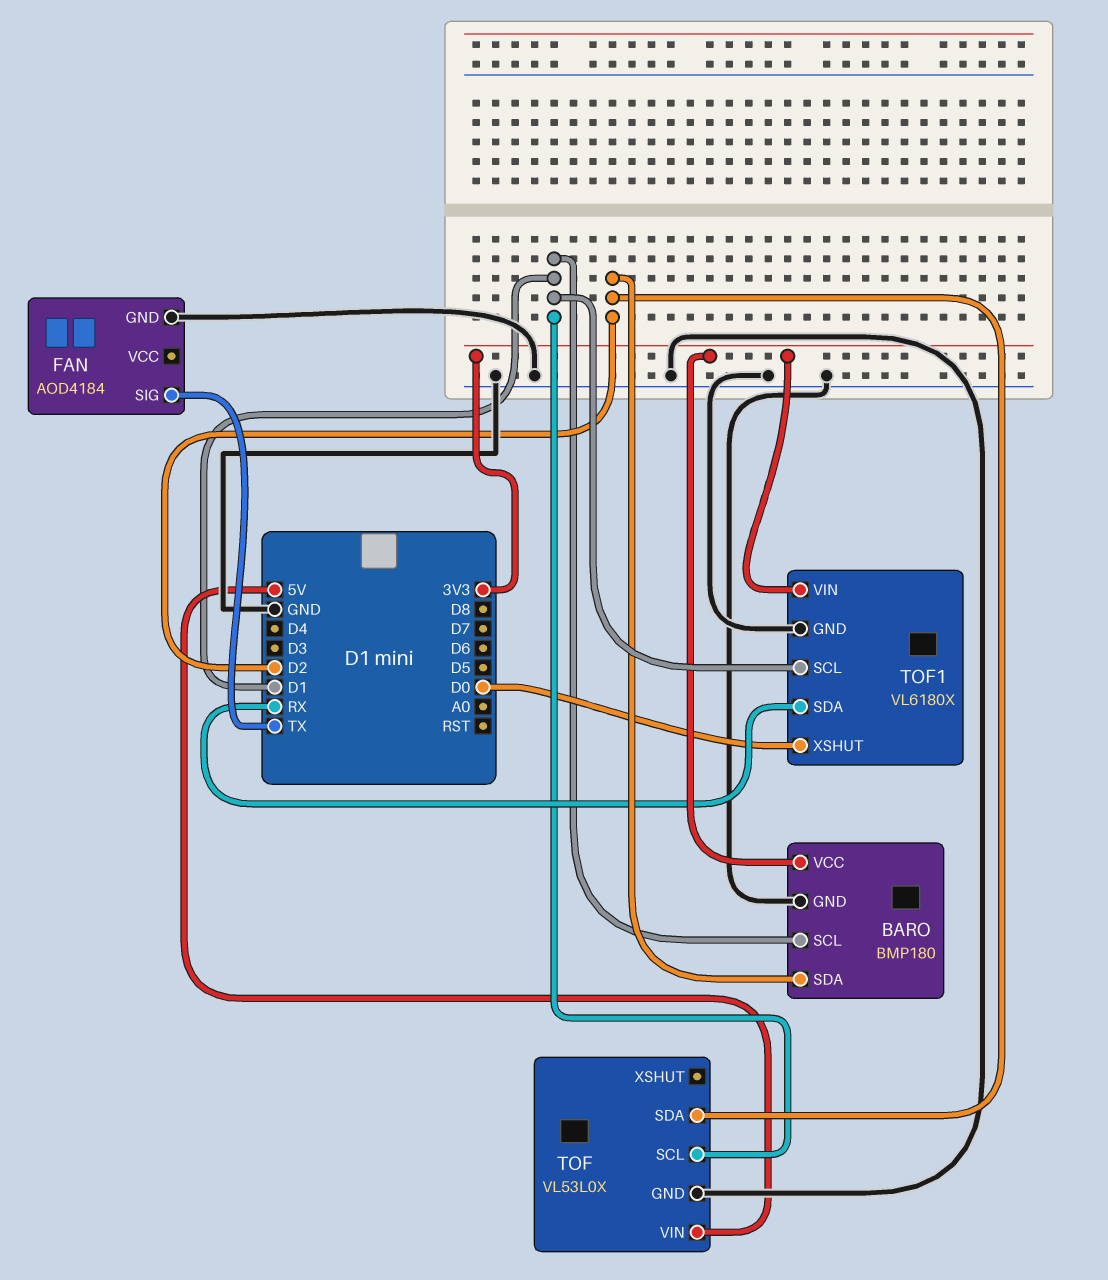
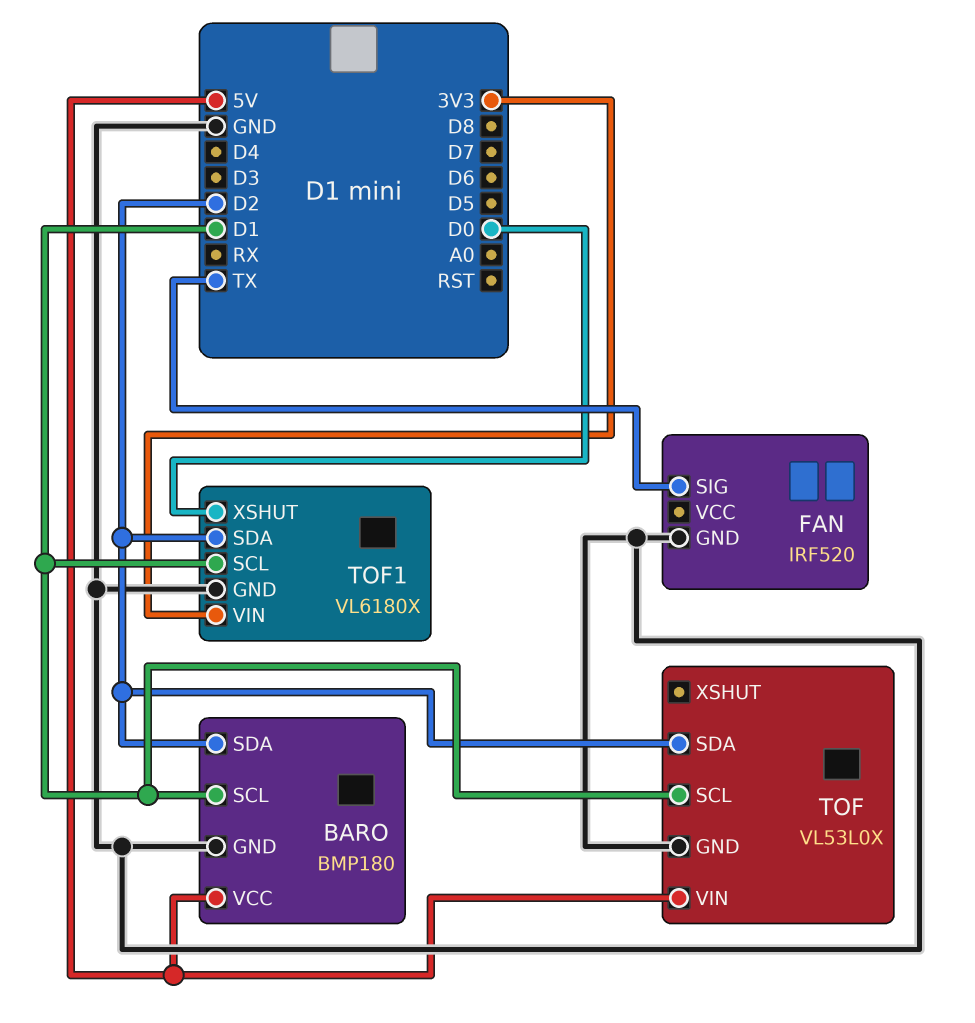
BARO pin VCC: 3V3 -> 5V
FAN: AOD4184 -> IRF520
TOF1 pin SDA: RX -> D2

